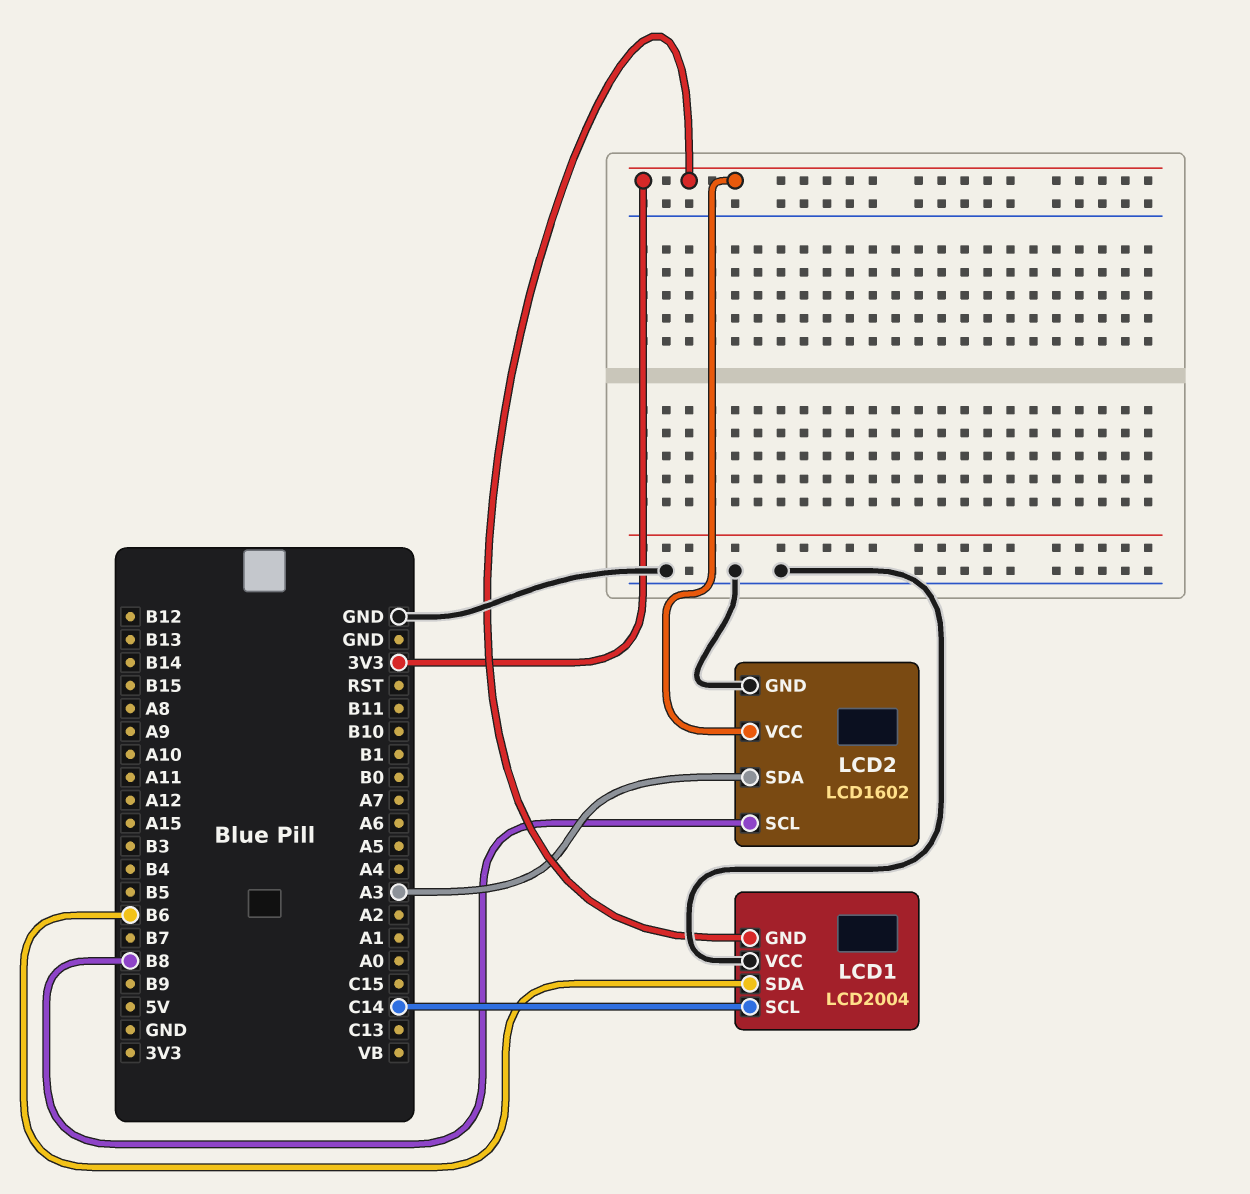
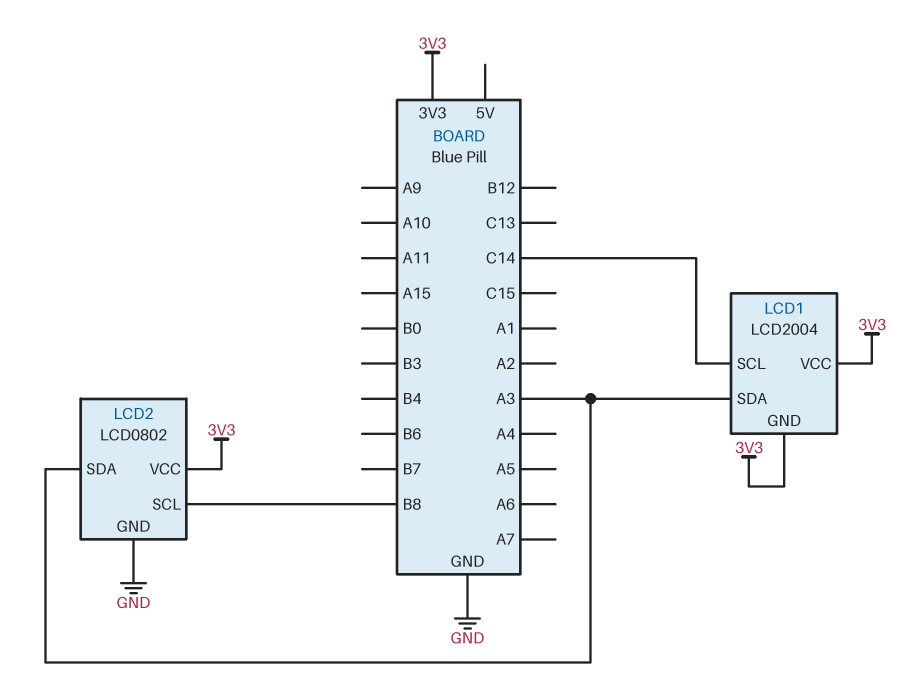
LCD1 pin SDA: B6 -> A3
LCD1 pin VCC: GND -> 3V3
LCD2: LCD1602 -> LCD0802

